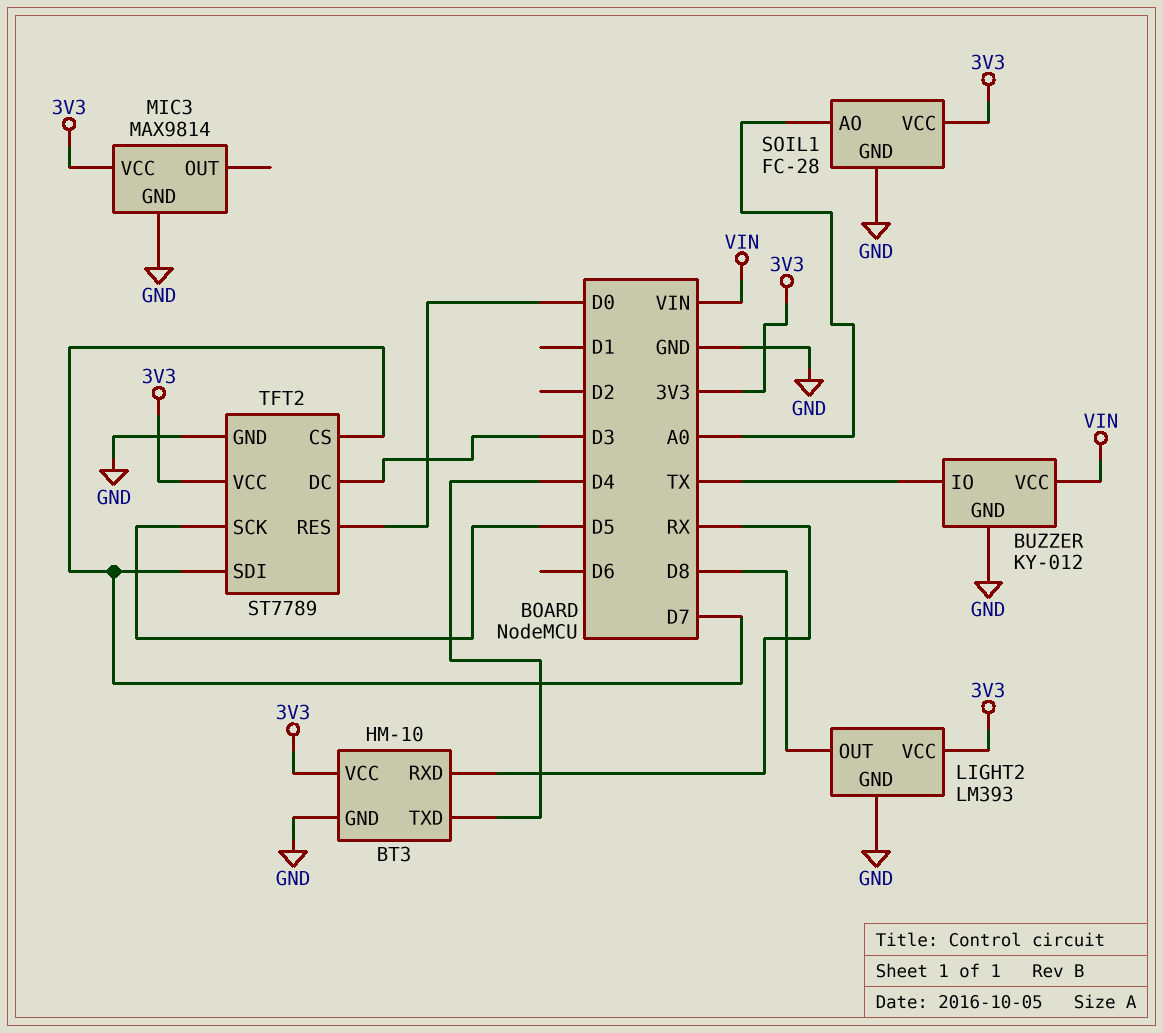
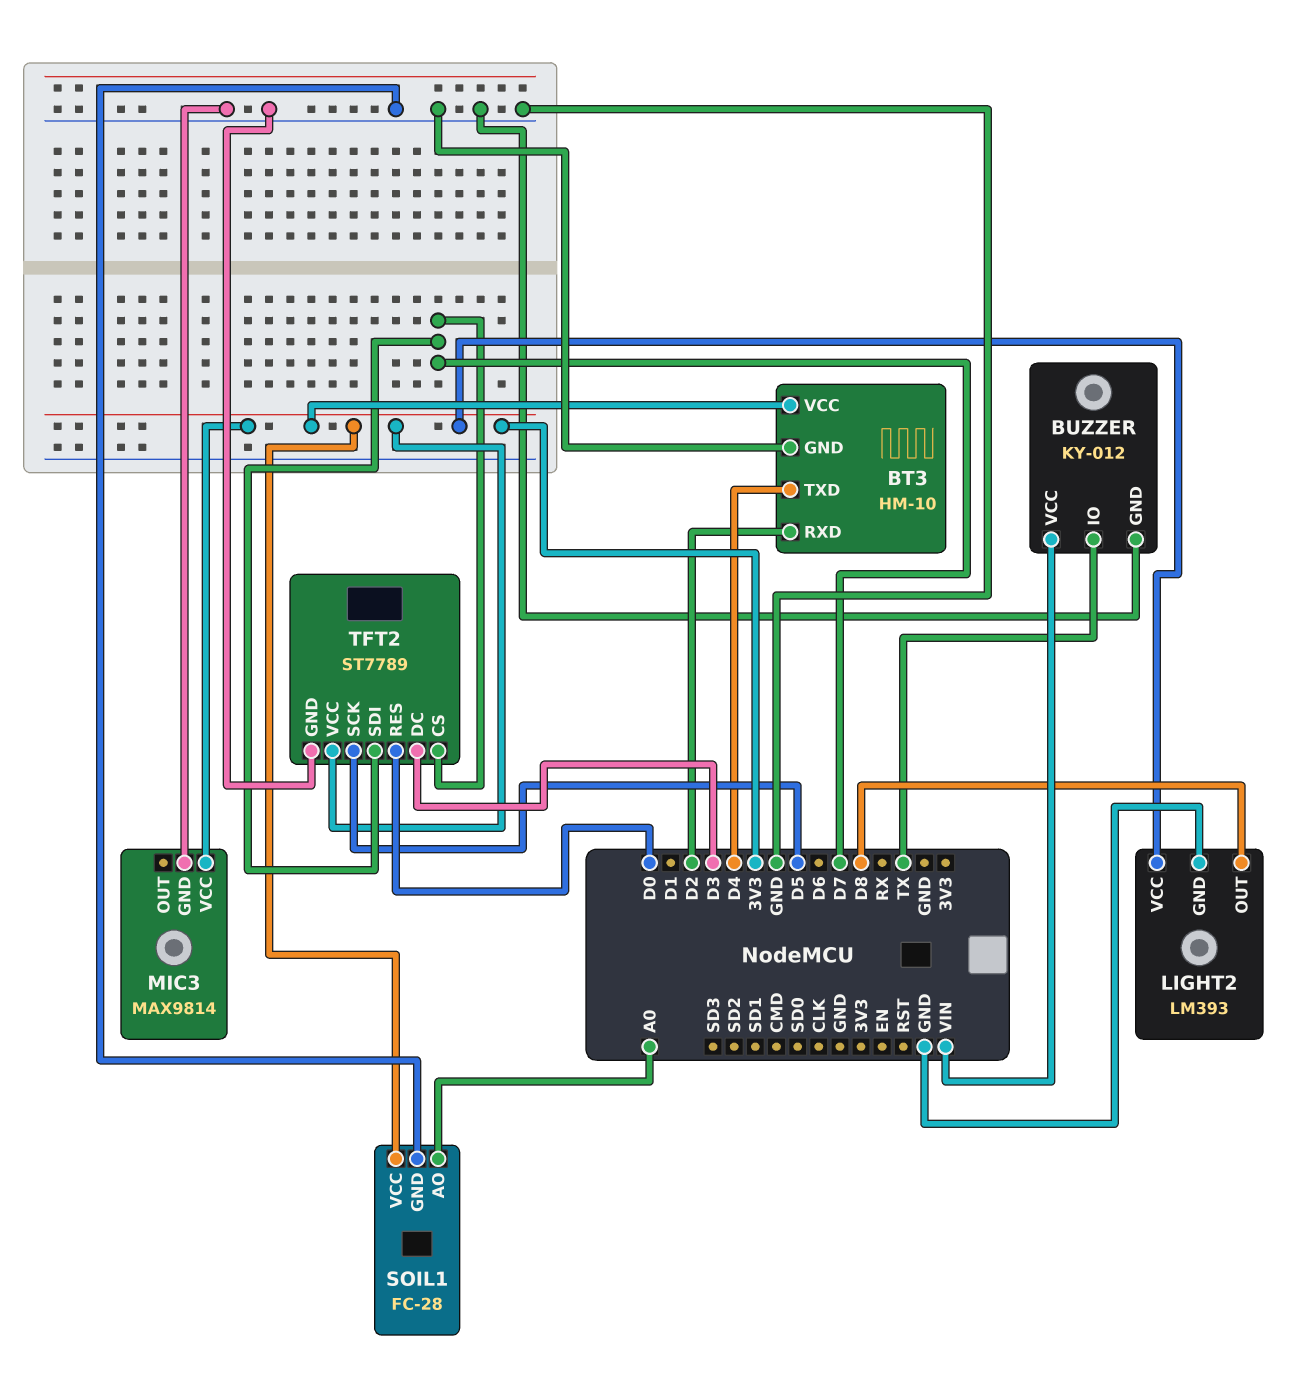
BT3 pin RXD: RX -> D2

